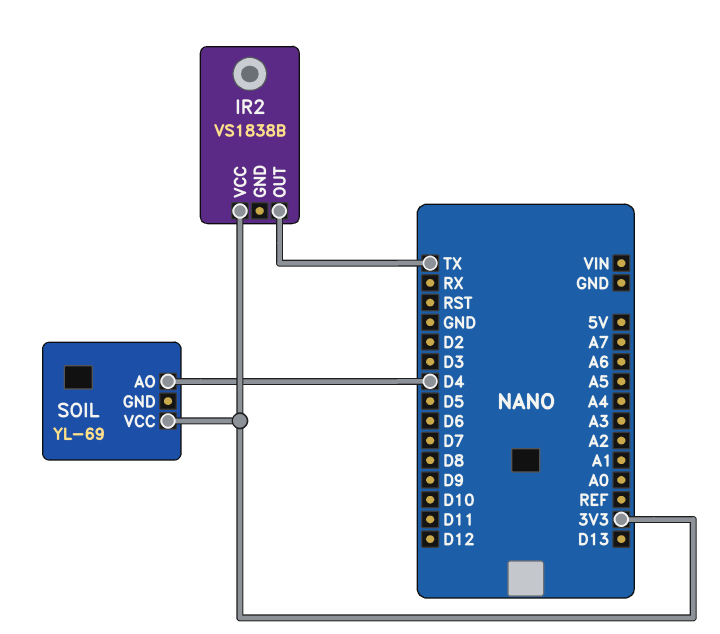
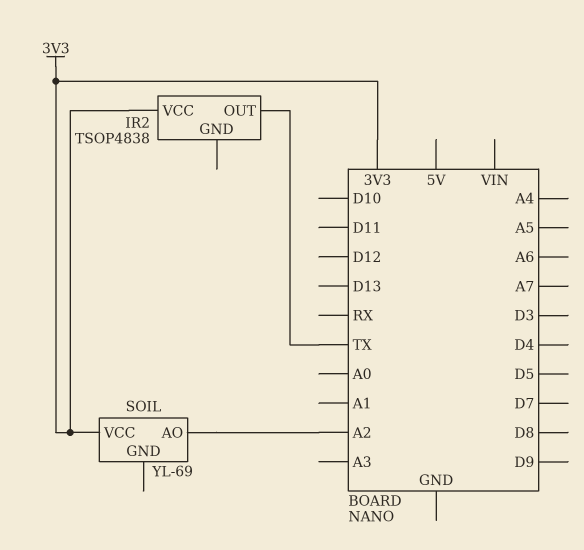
IR2: VS1838B -> TSOP4838
SOIL pin AO: D4 -> A2

